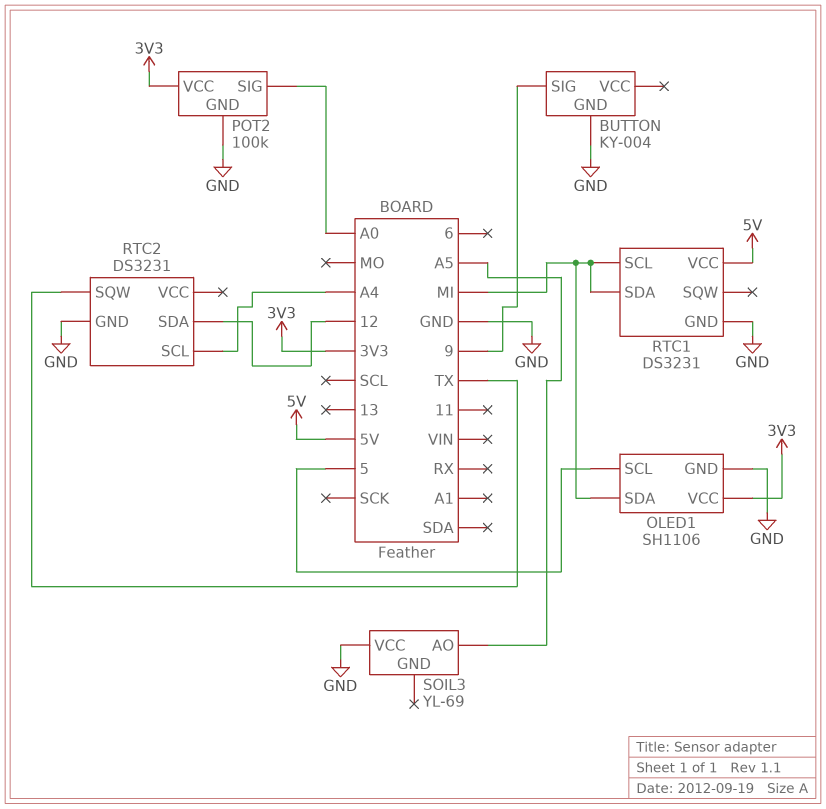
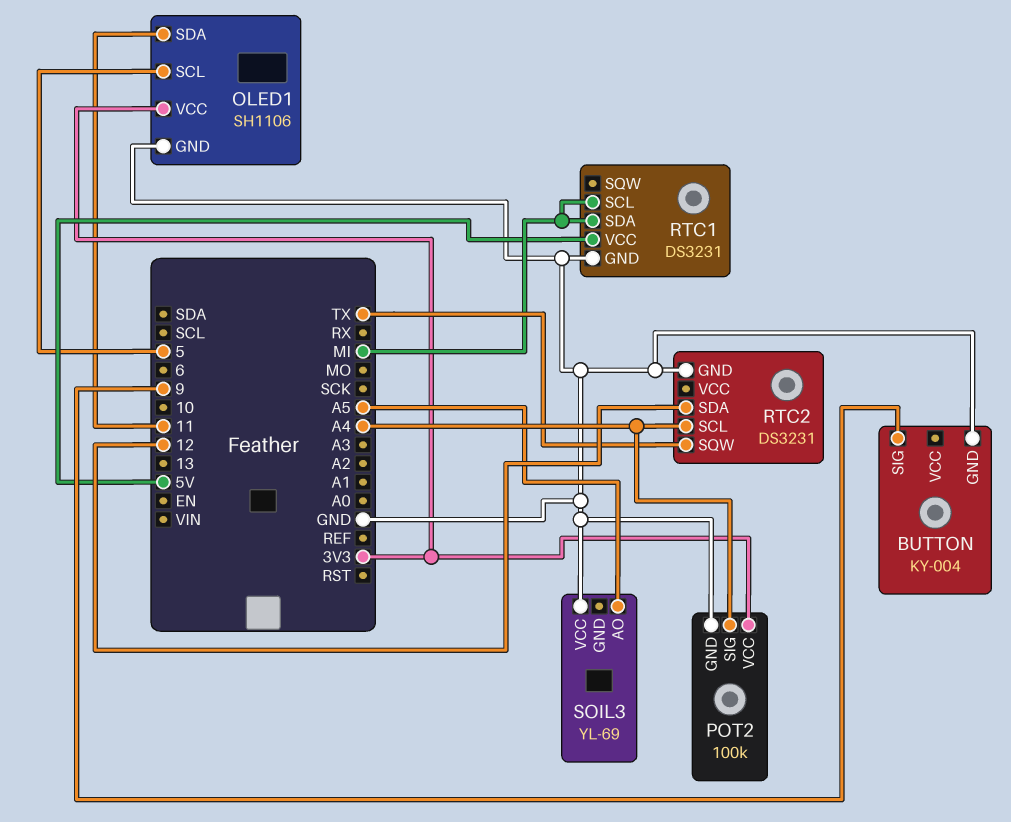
OLED1 pin SDA: MI -> 11
POT2 pin SIG: A0 -> A4

